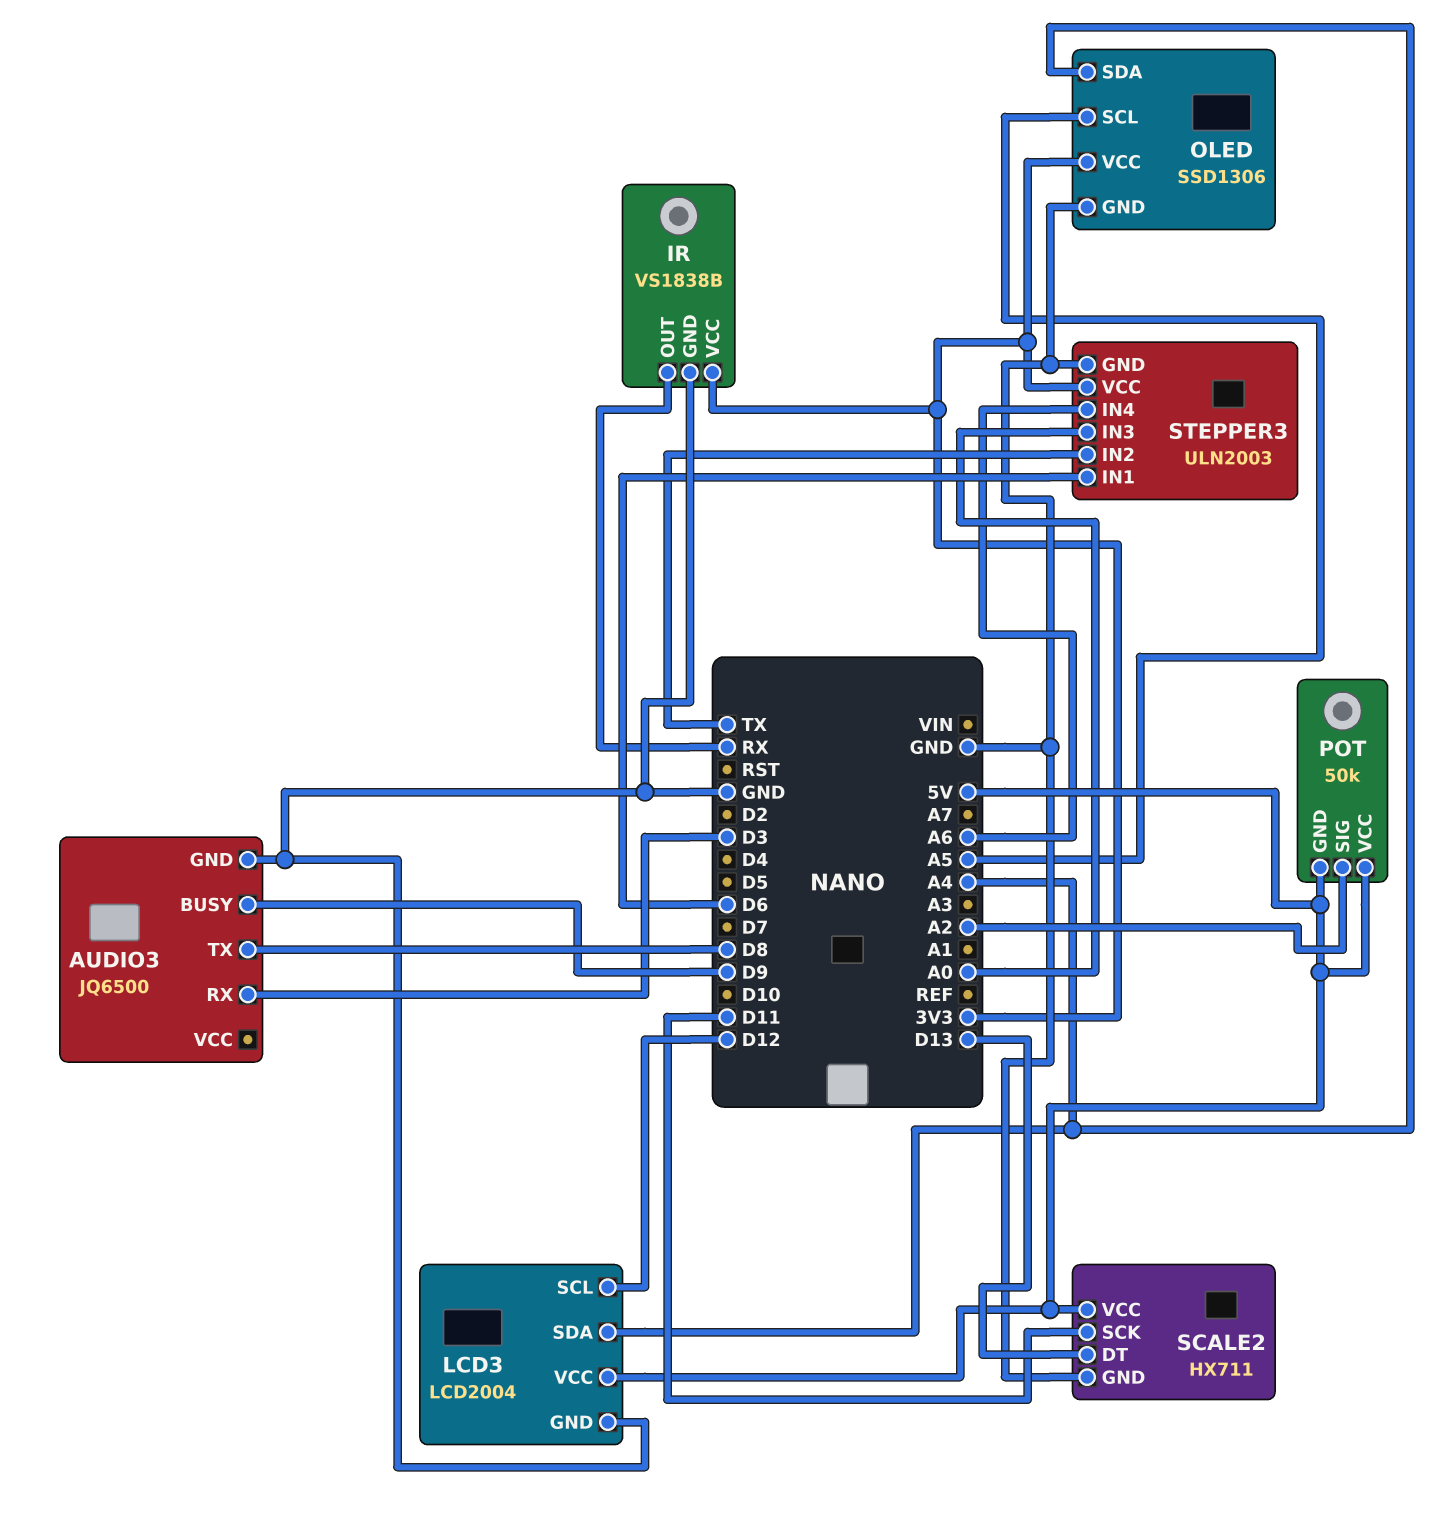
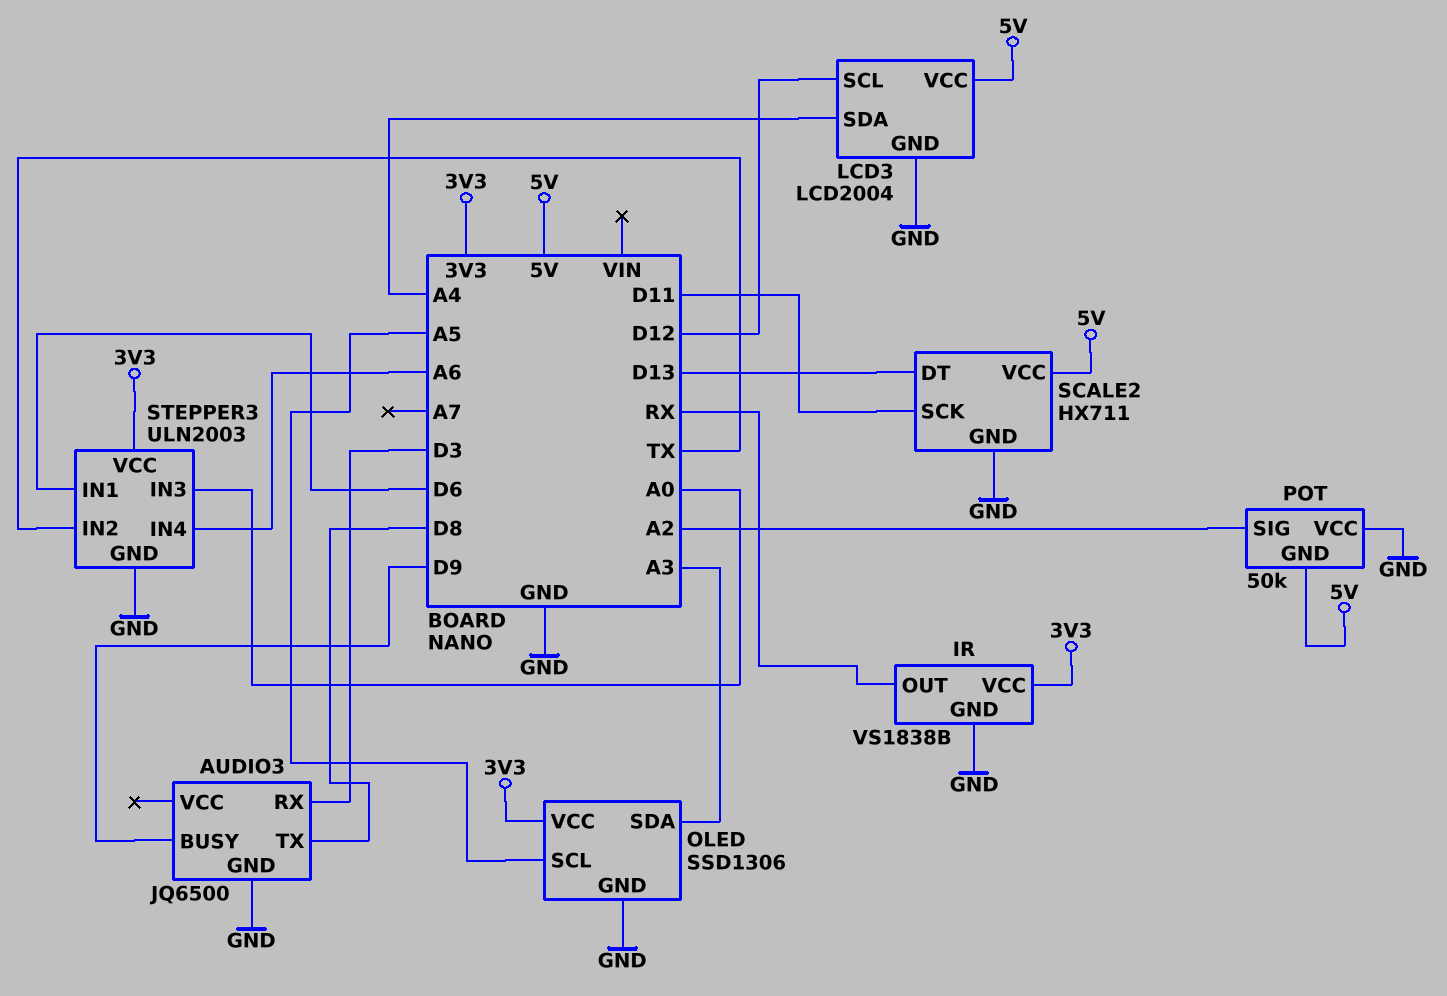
OLED pin SDA: A4 -> A3
POT pin VCC: 5V -> GND

